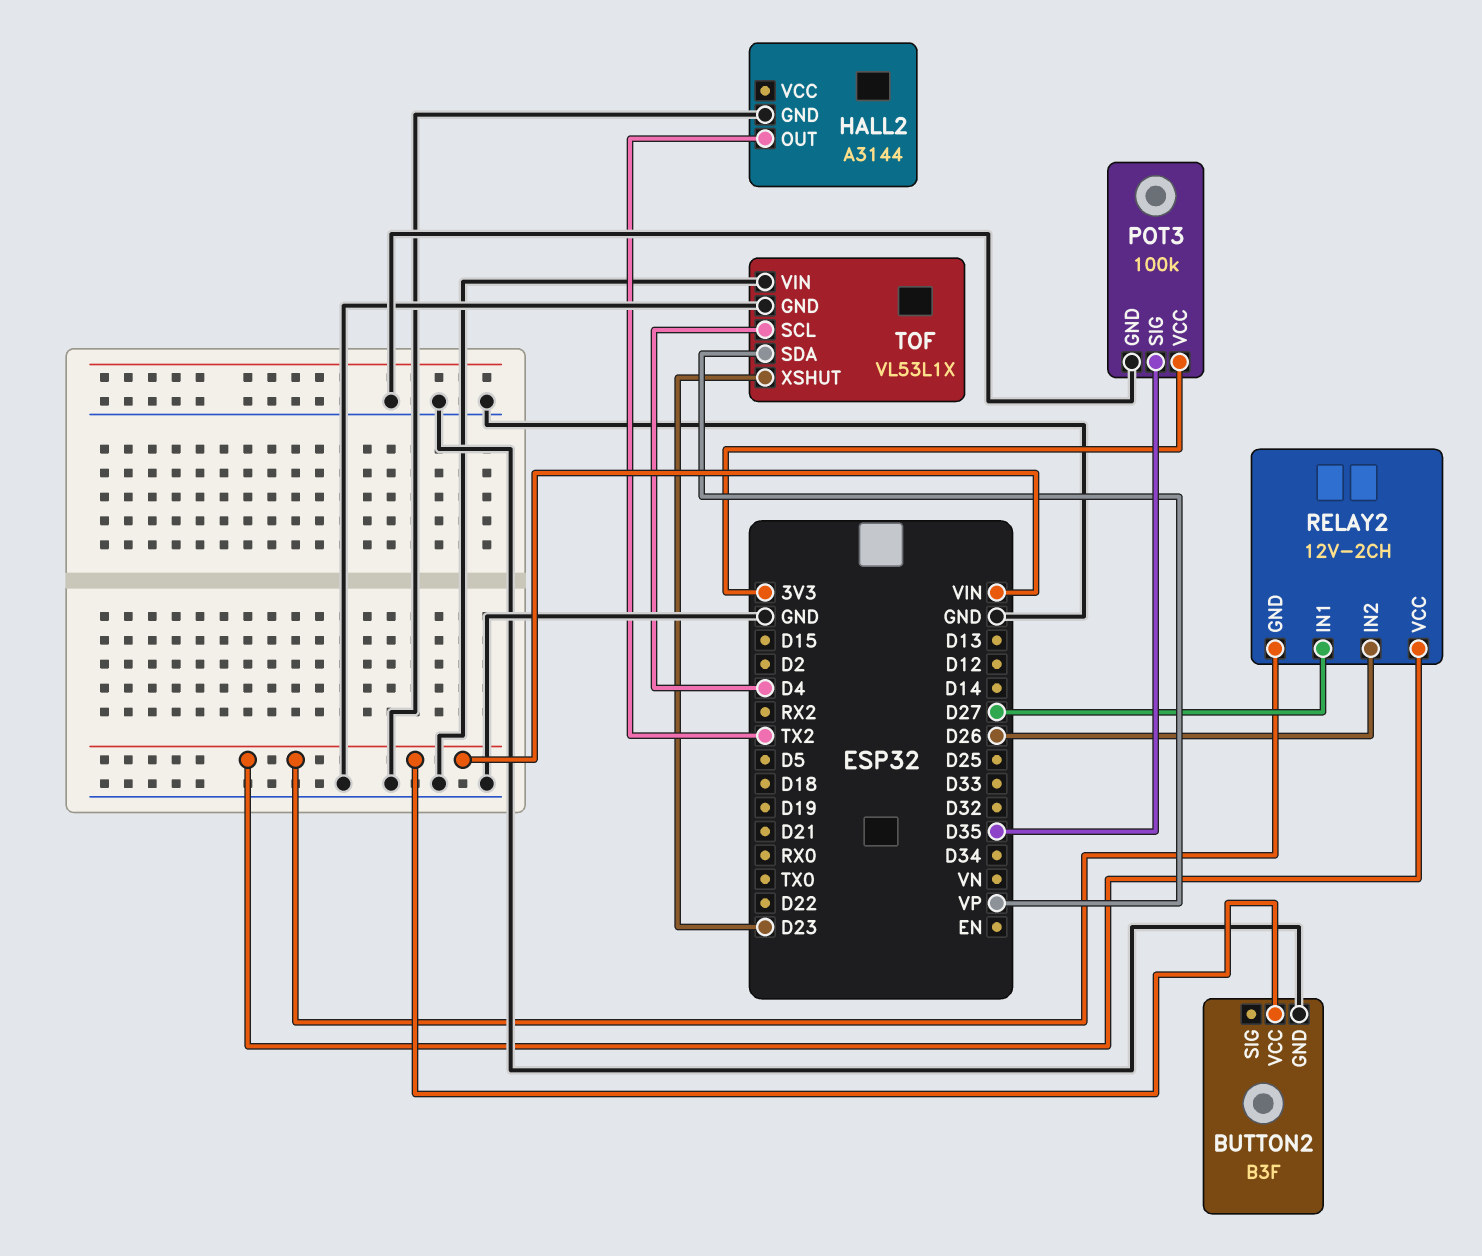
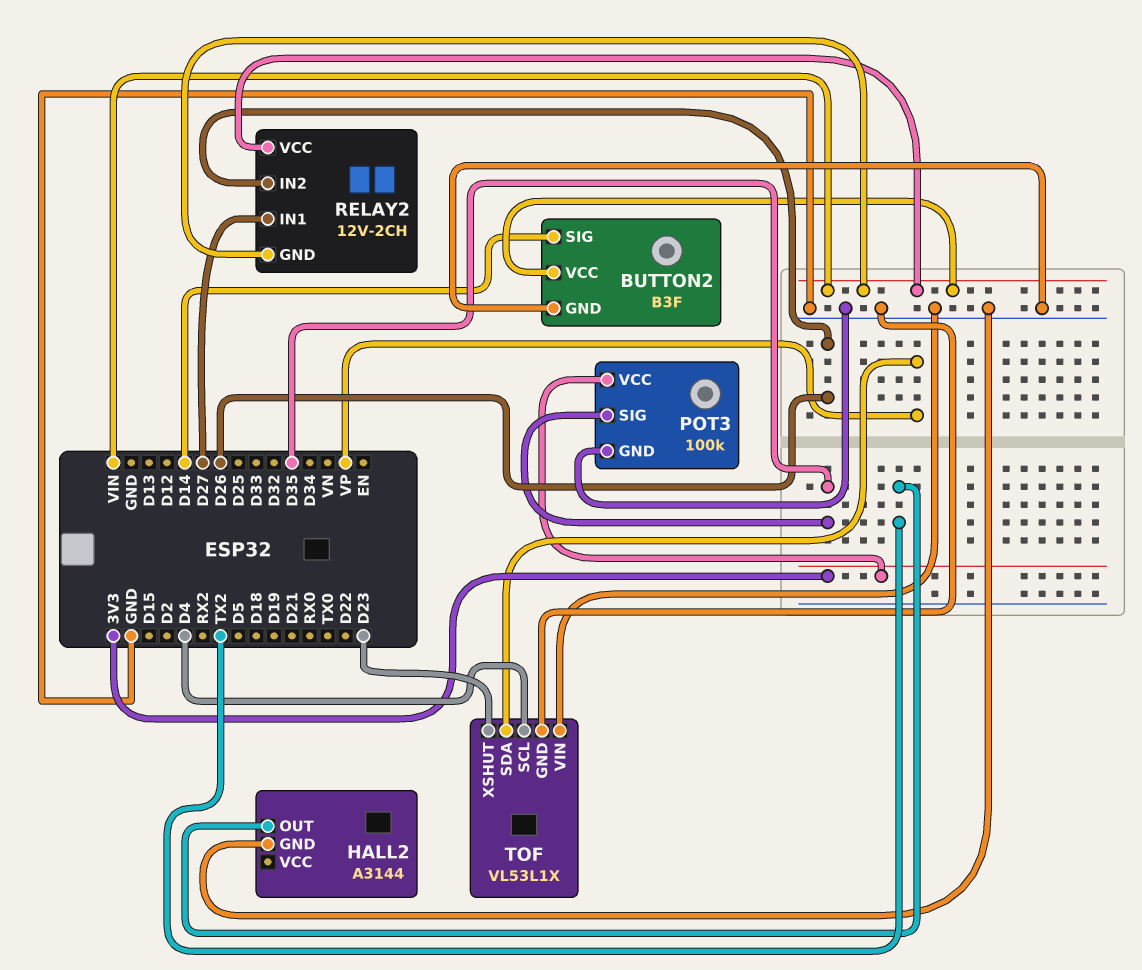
BUTTON2 pin SIG: none -> D14

